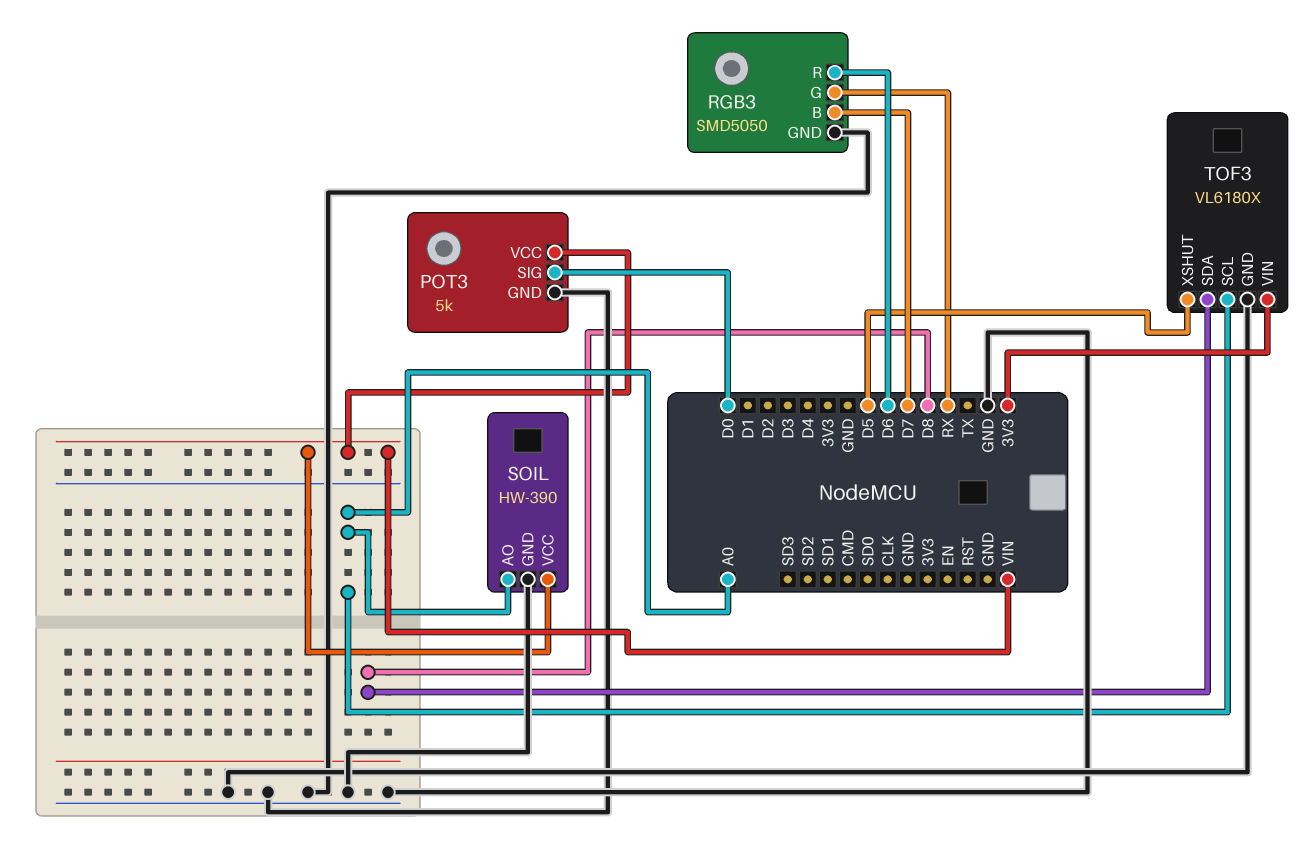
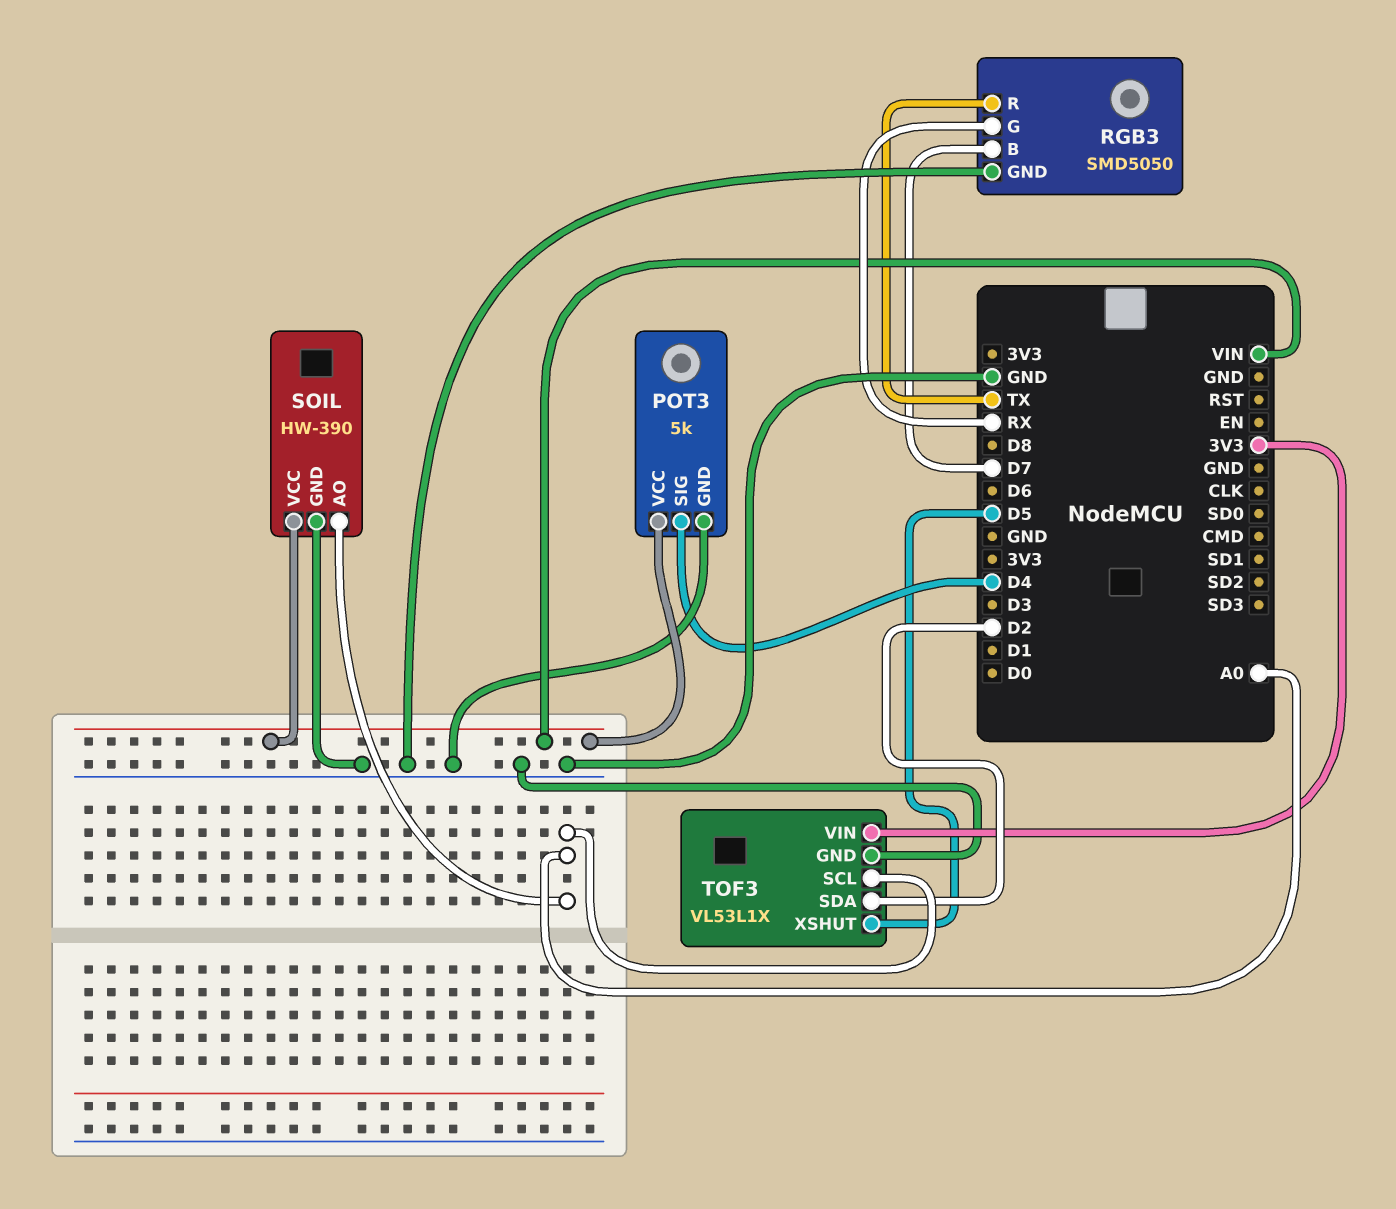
POT3 pin SIG: D0 -> D4
RGB3 pin R: D6 -> TX
TOF3: VL6180X -> VL53L1X
TOF3 pin SDA: D8 -> D2

